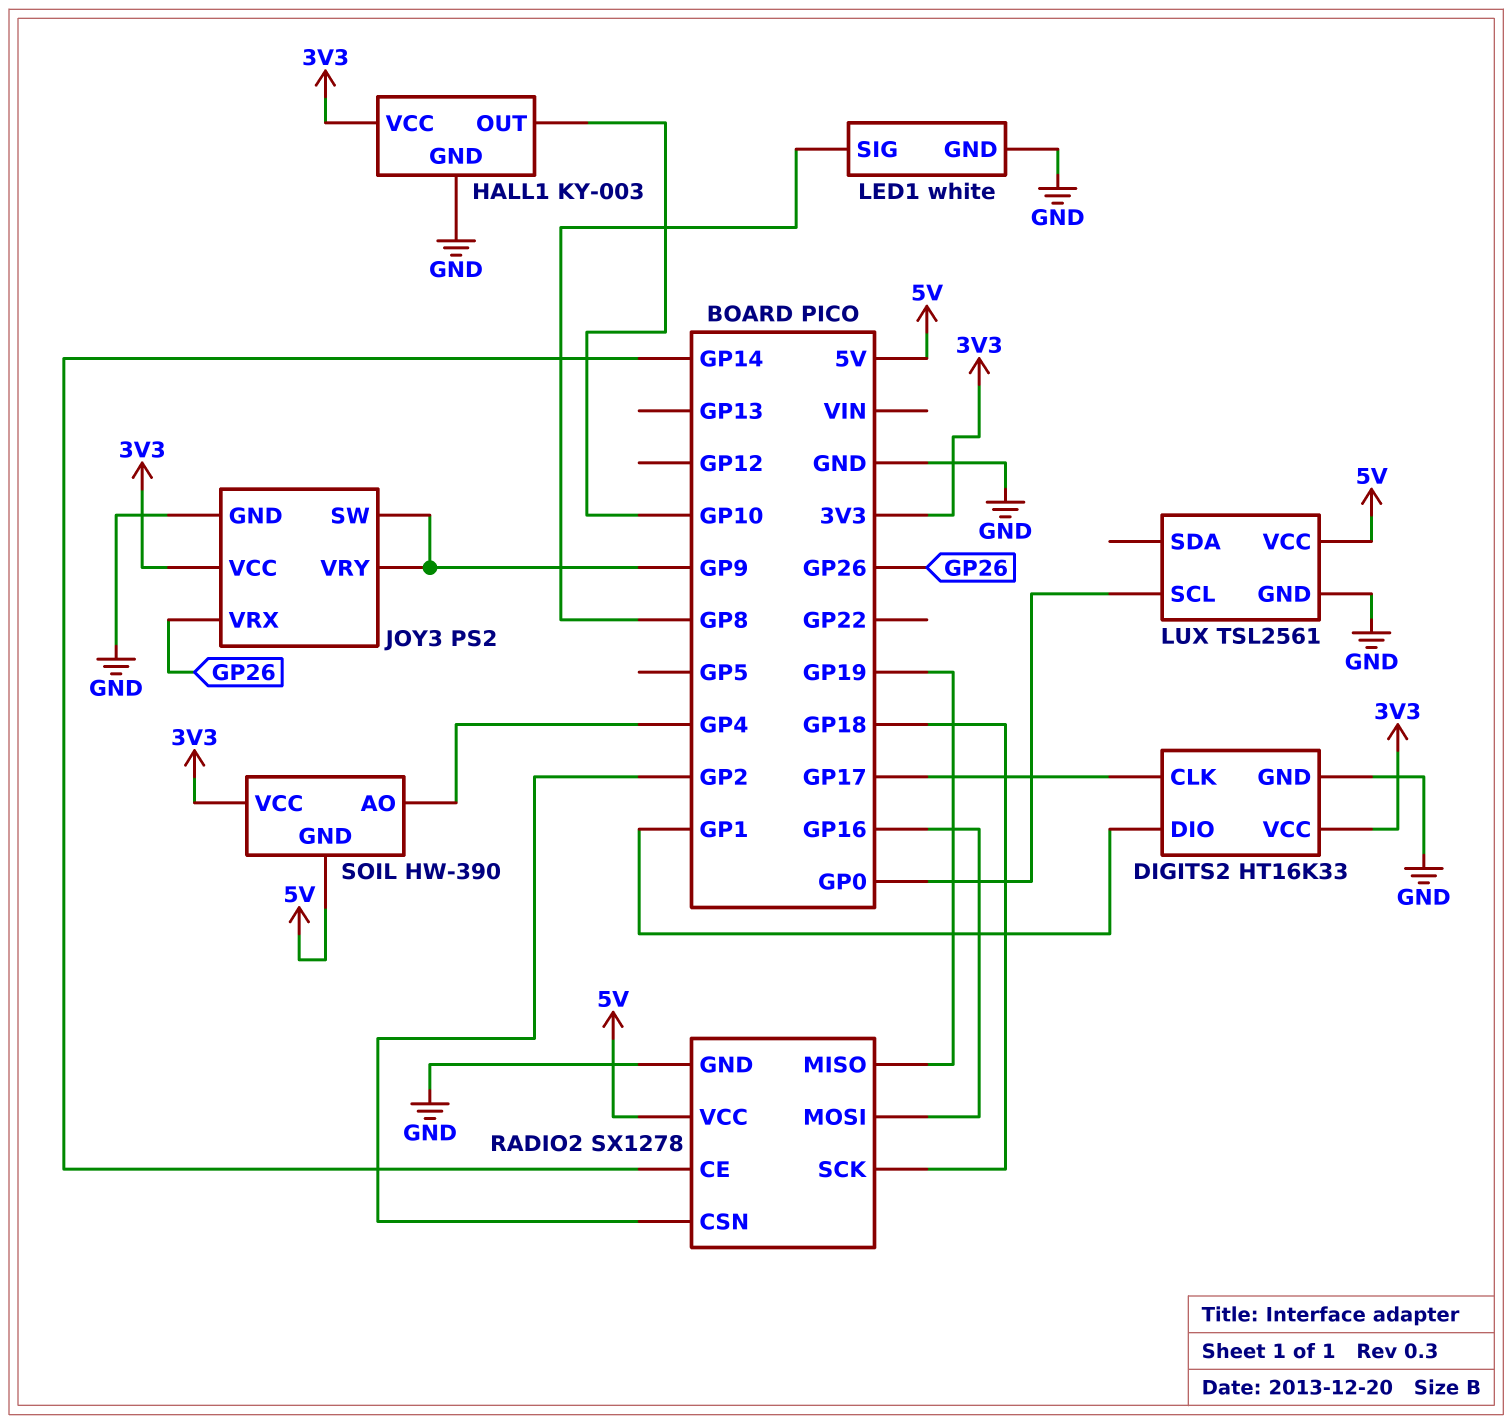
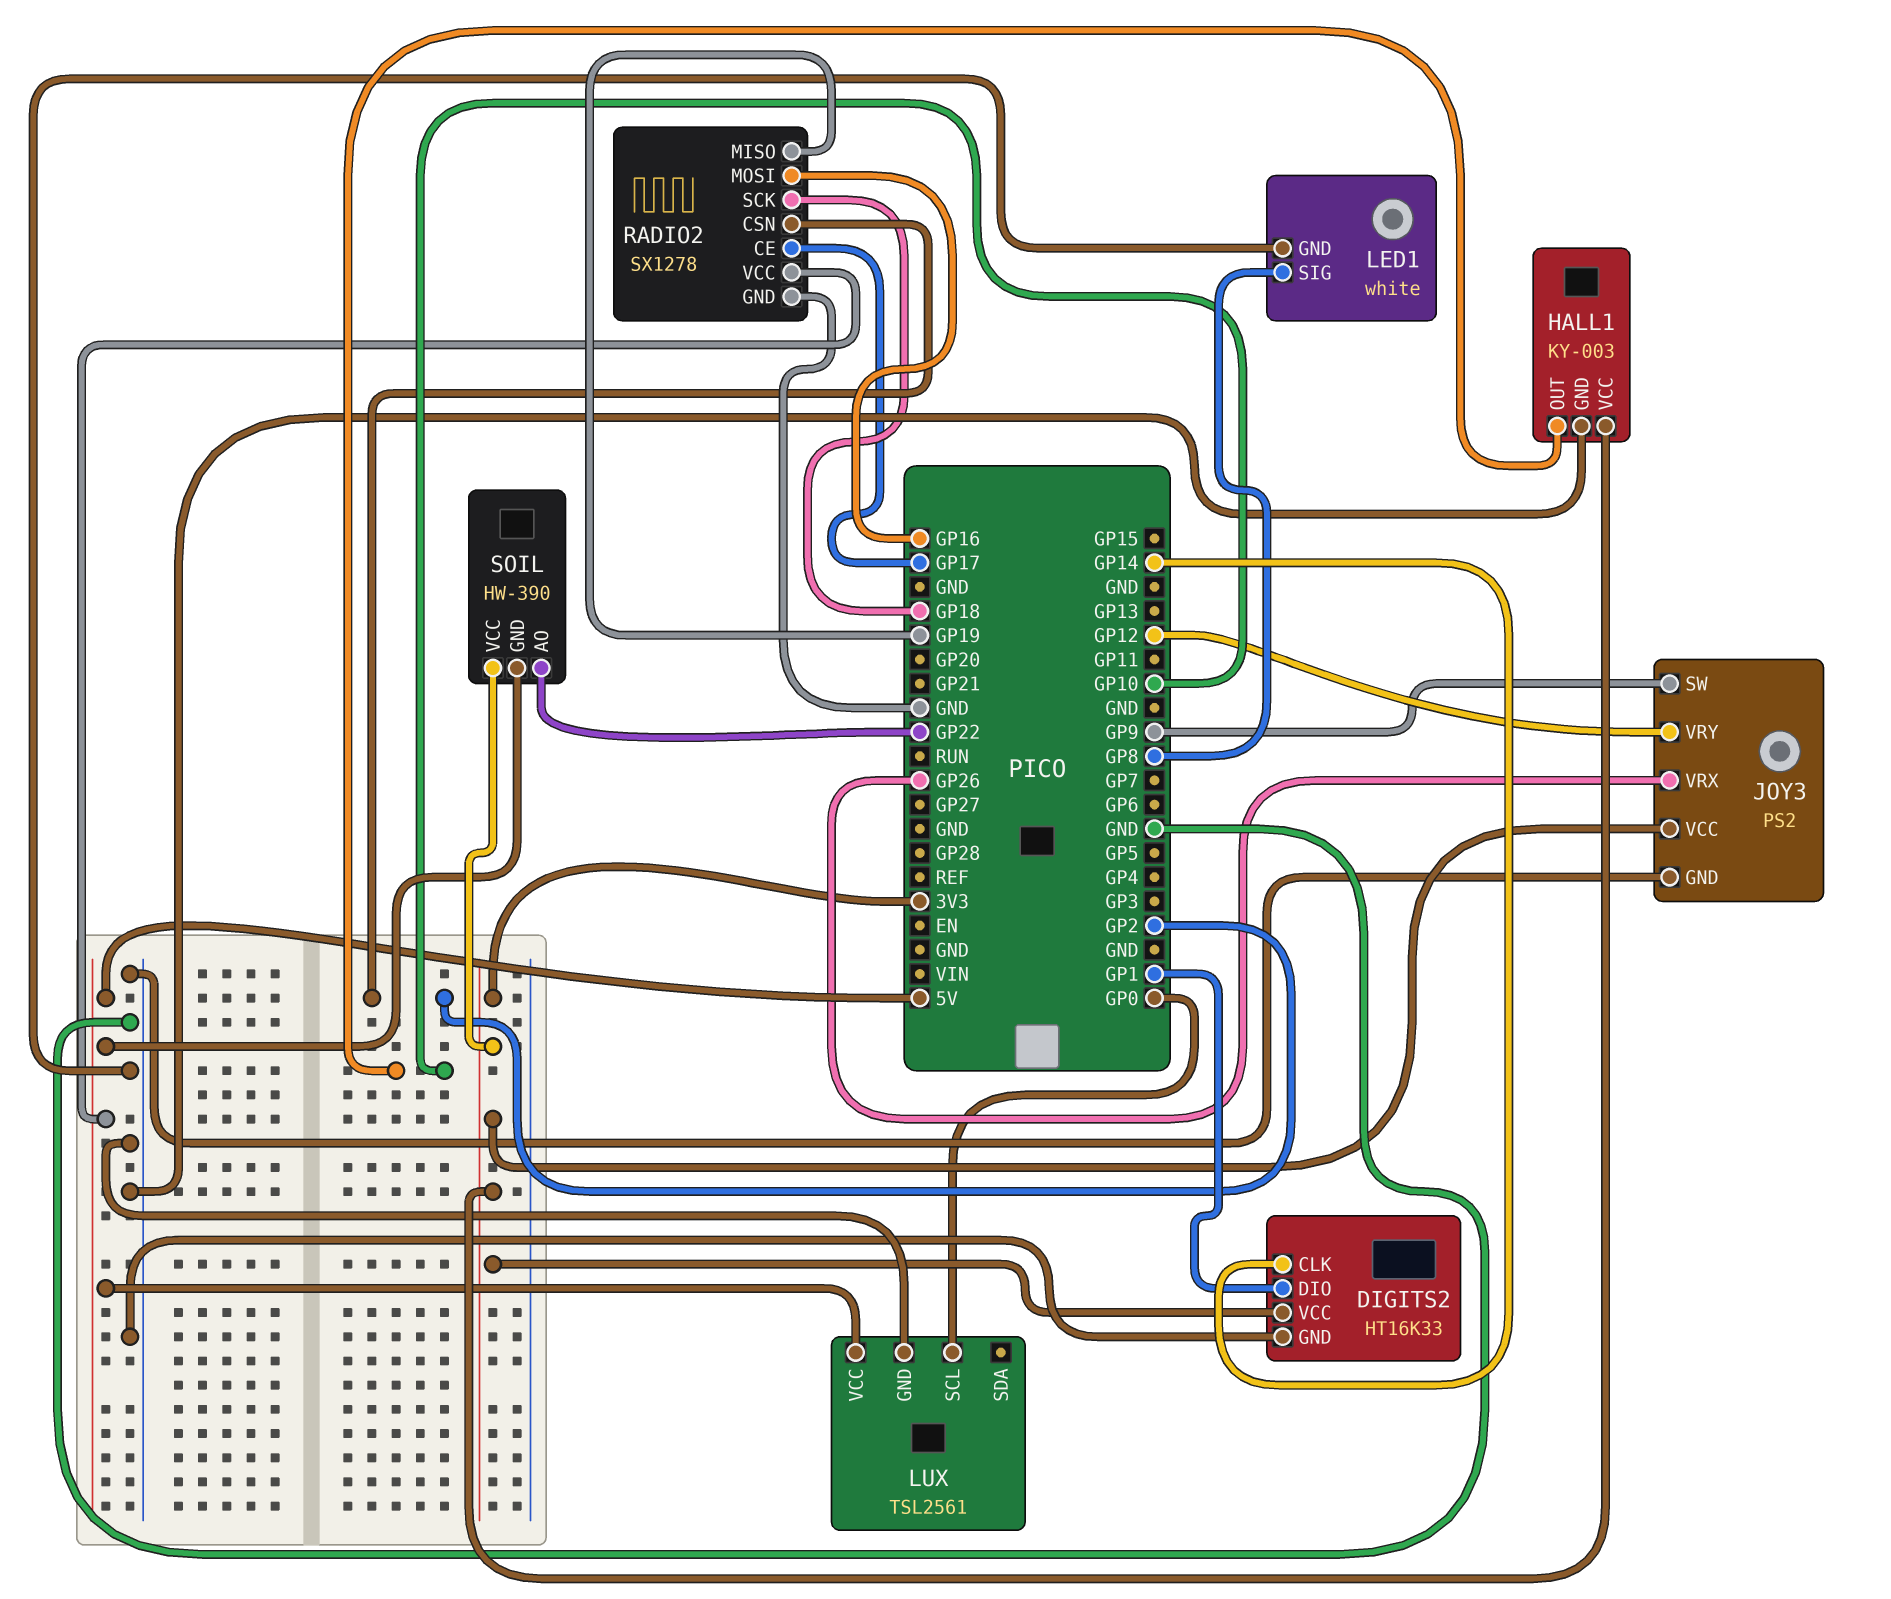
DIGITS2 pin CLK: GP17 -> GP14
JOY3 pin VRY: GP9 -> GP12
RADIO2 pin CE: GP14 -> GP17
SOIL pin AO: GP4 -> GP22

